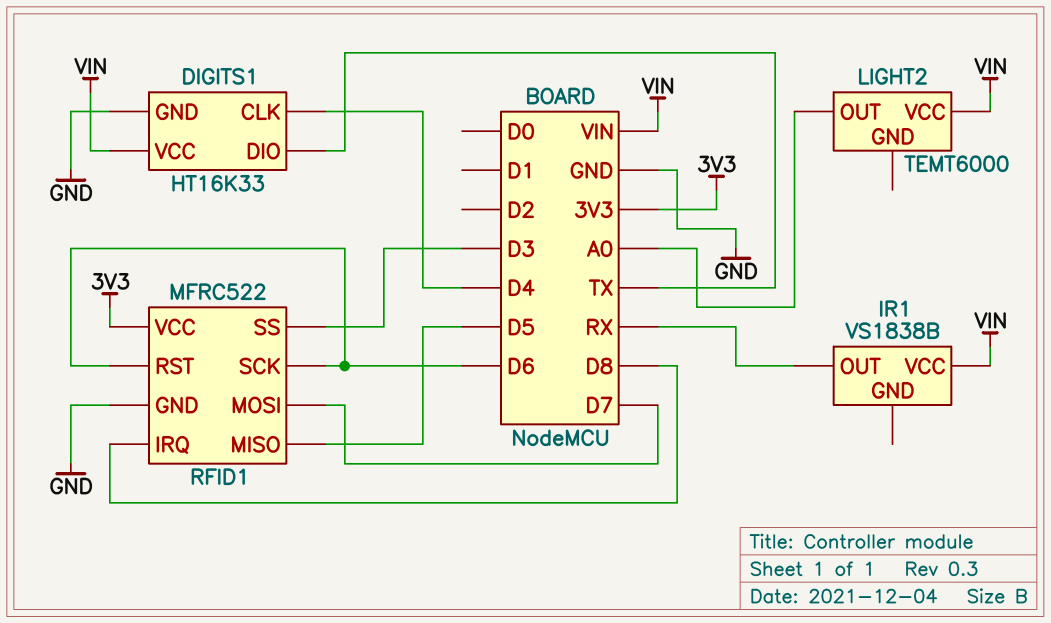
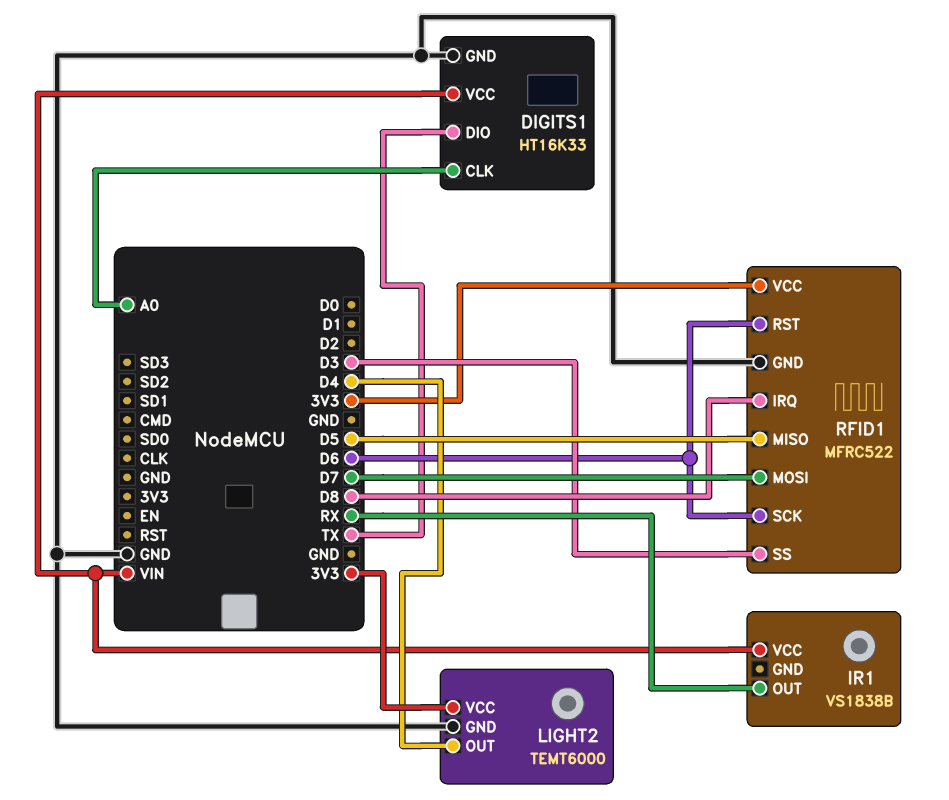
DIGITS1 pin CLK: D4 -> A0
LIGHT2 pin GND: none -> GND
LIGHT2 pin OUT: A0 -> D4
LIGHT2 pin VCC: VIN -> 3V3

